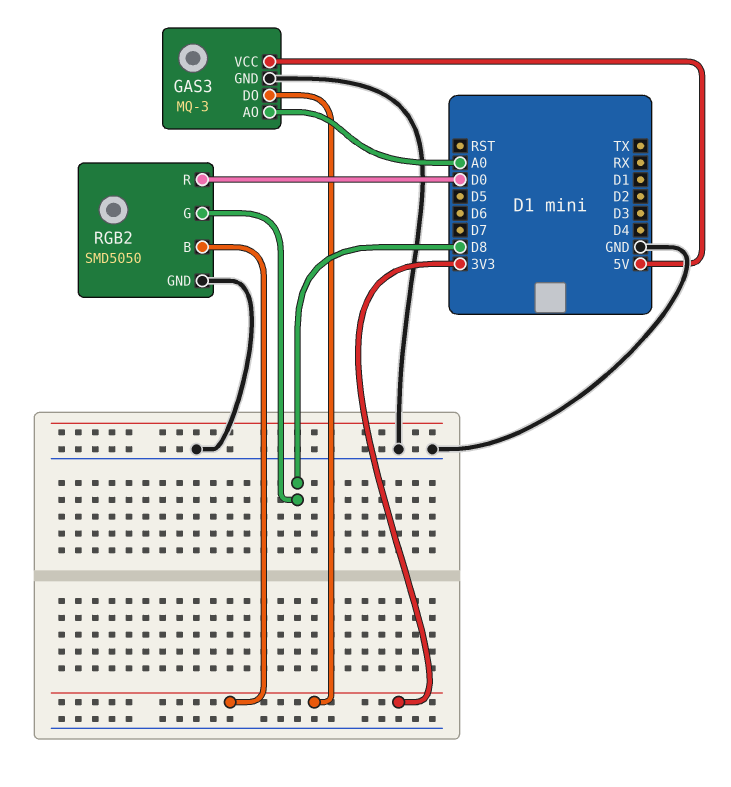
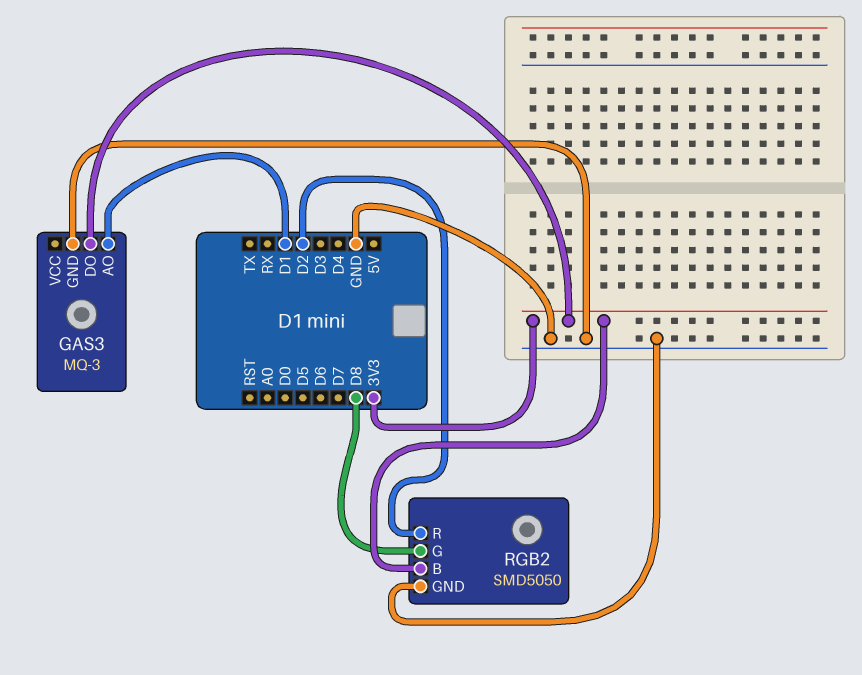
GAS3 pin AO: A0 -> D1
GAS3 pin VCC: 5V -> none
RGB2 pin R: D0 -> D2

